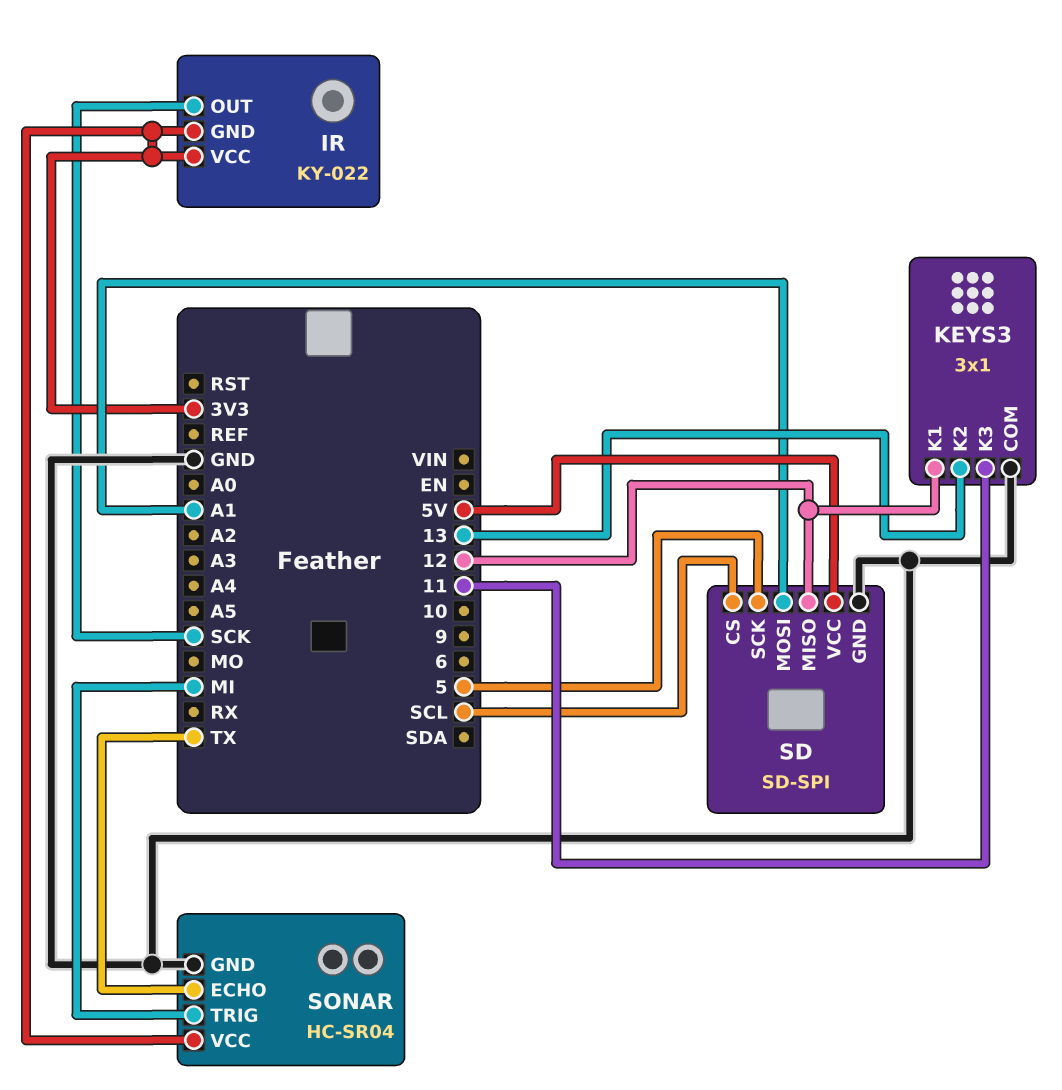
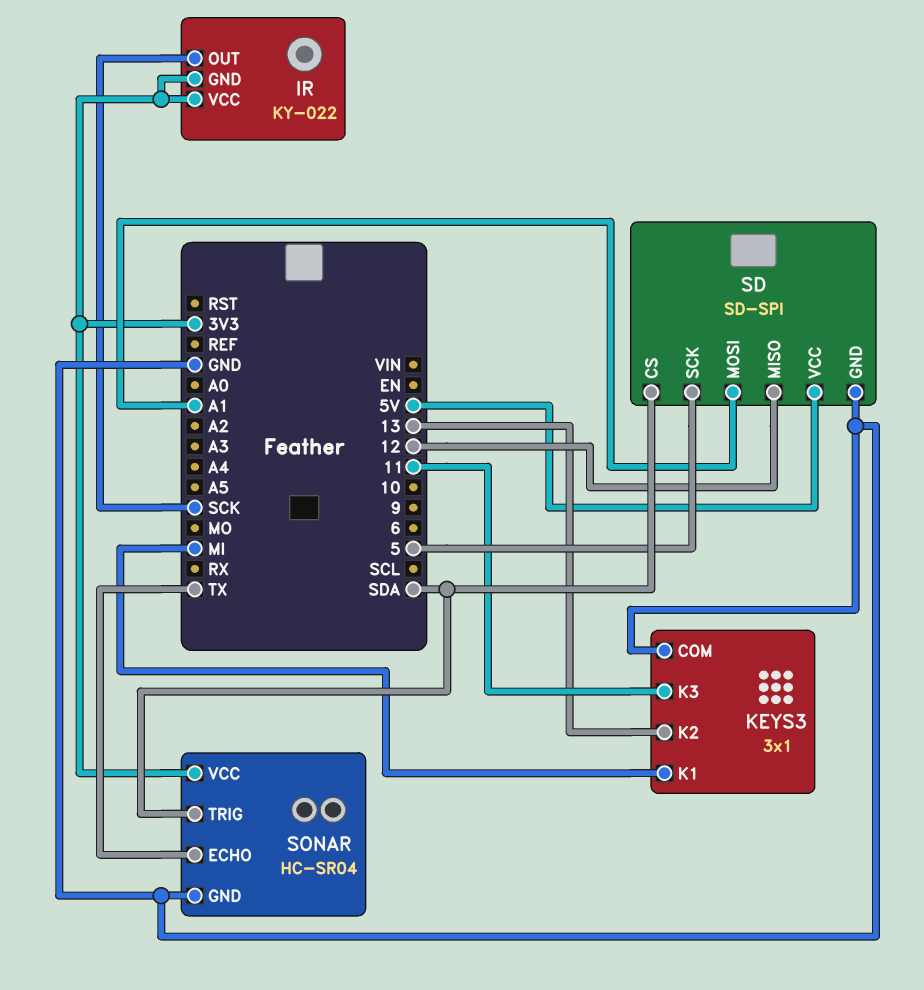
KEYS3 pin K1: 12 -> MI
SD pin CS: SCL -> SDA
SONAR pin TRIG: MI -> SDA

